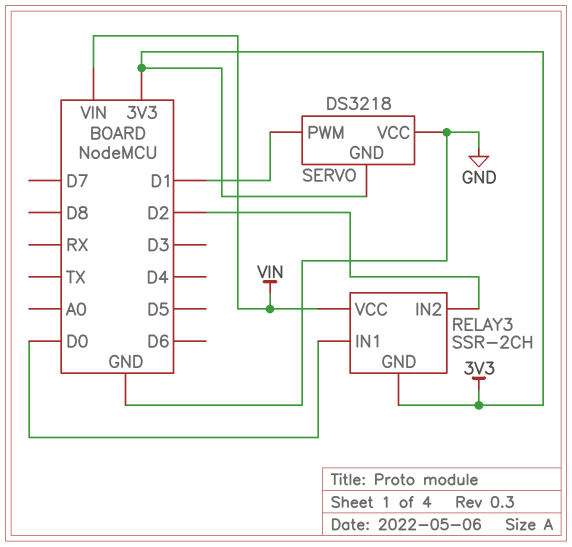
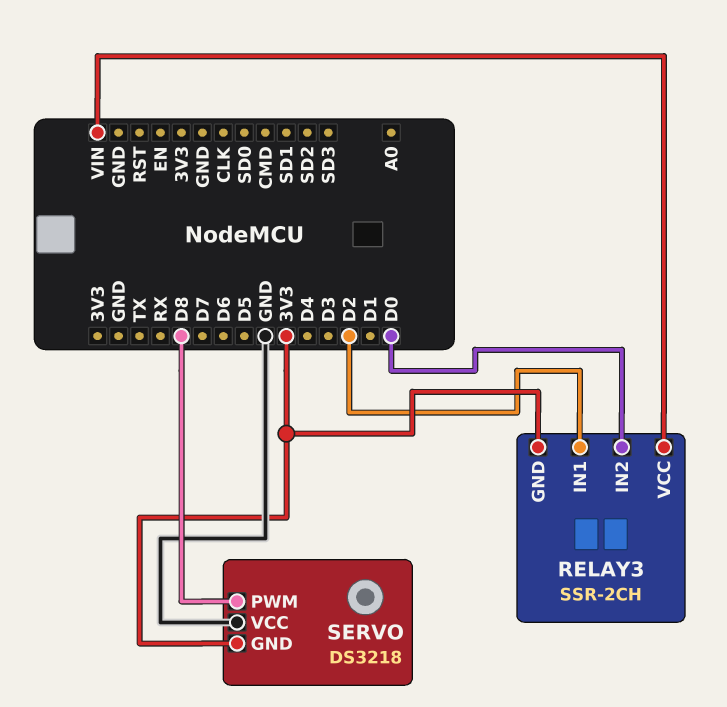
RELAY3 pin IN1: D0 -> D2
RELAY3 pin IN2: D2 -> D0
SERVO pin PWM: D1 -> D8

